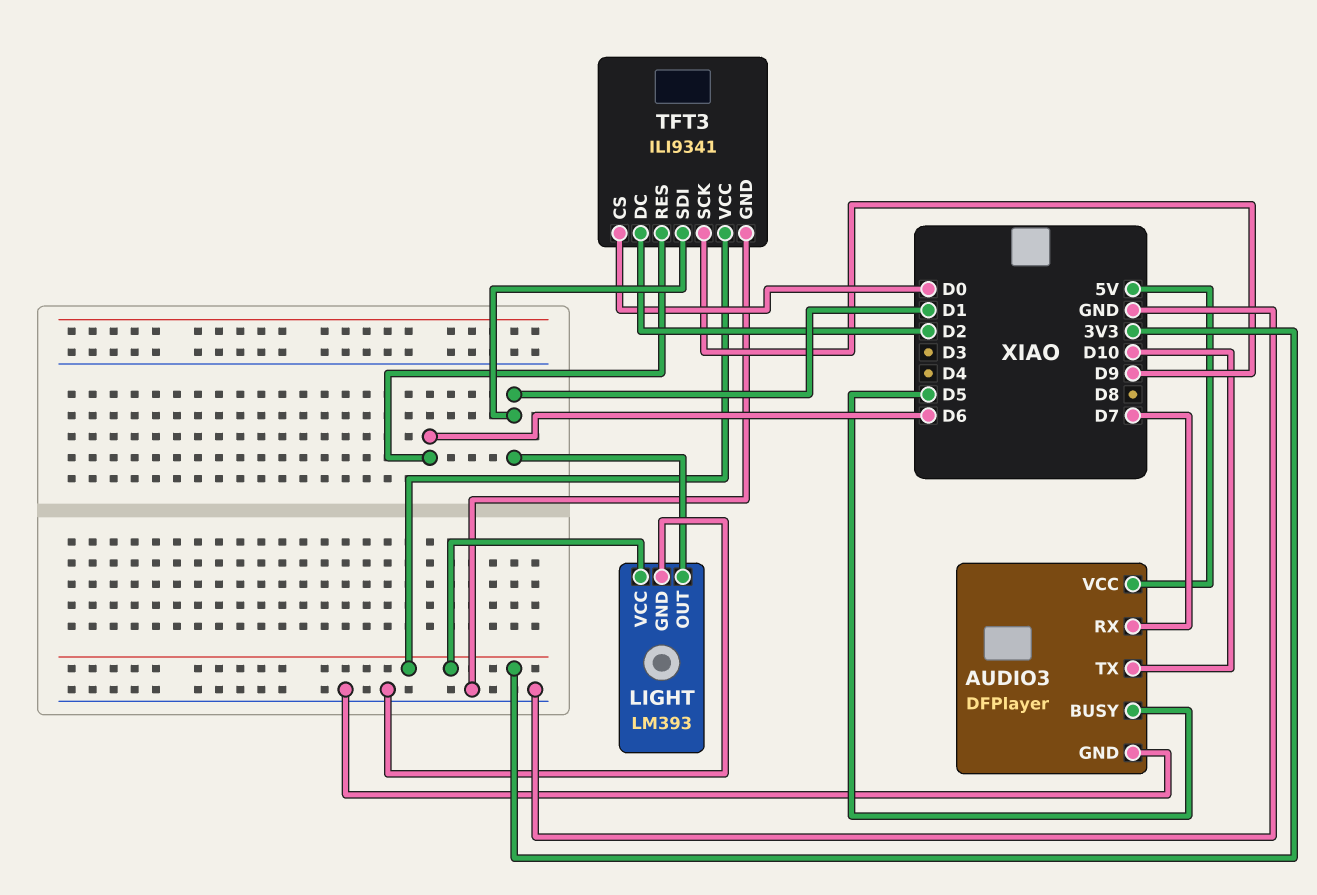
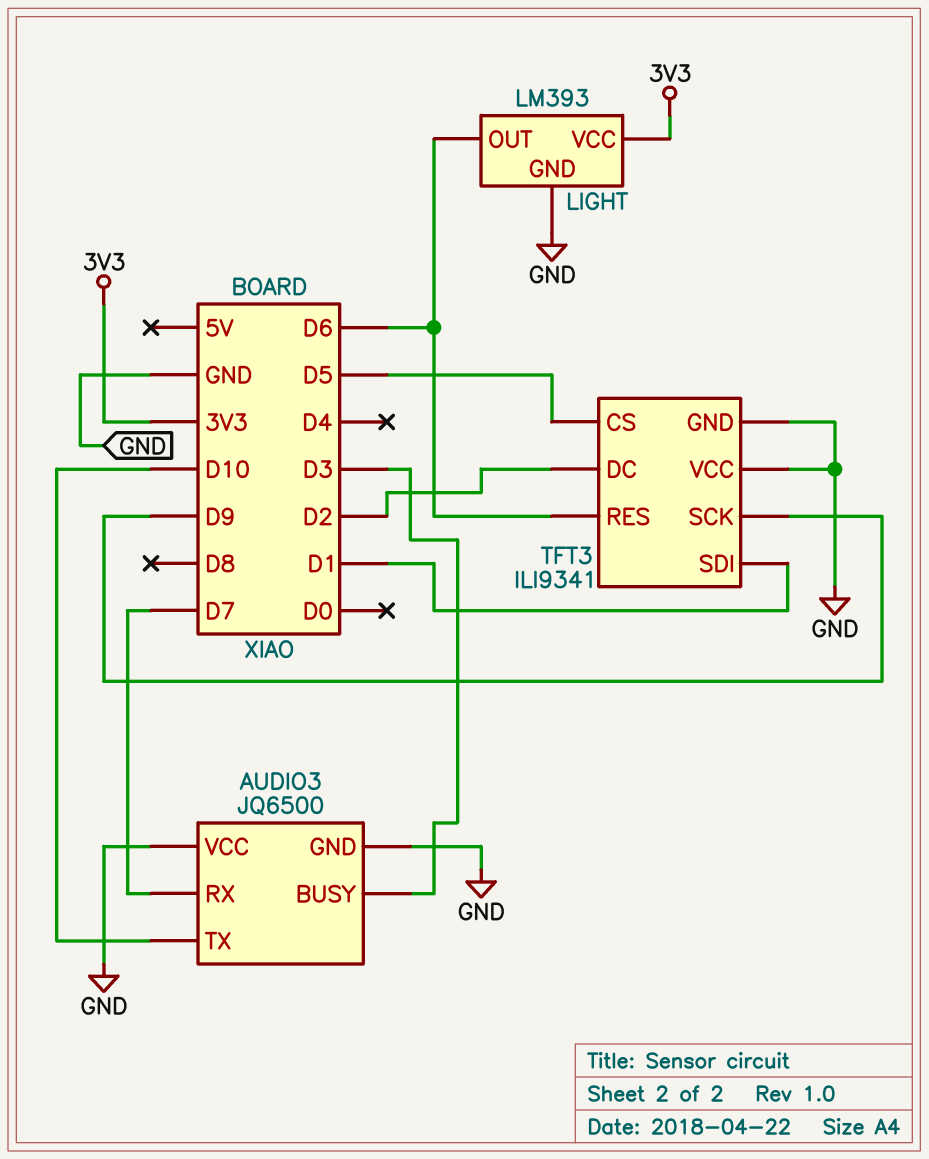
AUDIO3: DFPlayer -> JQ6500
AUDIO3 pin BUSY: D5 -> D3
AUDIO3 pin VCC: 5V -> GND
LIGHT pin OUT: D1 -> D6
TFT3 pin CS: D0 -> D5
TFT3 pin VCC: 3V3 -> GND

